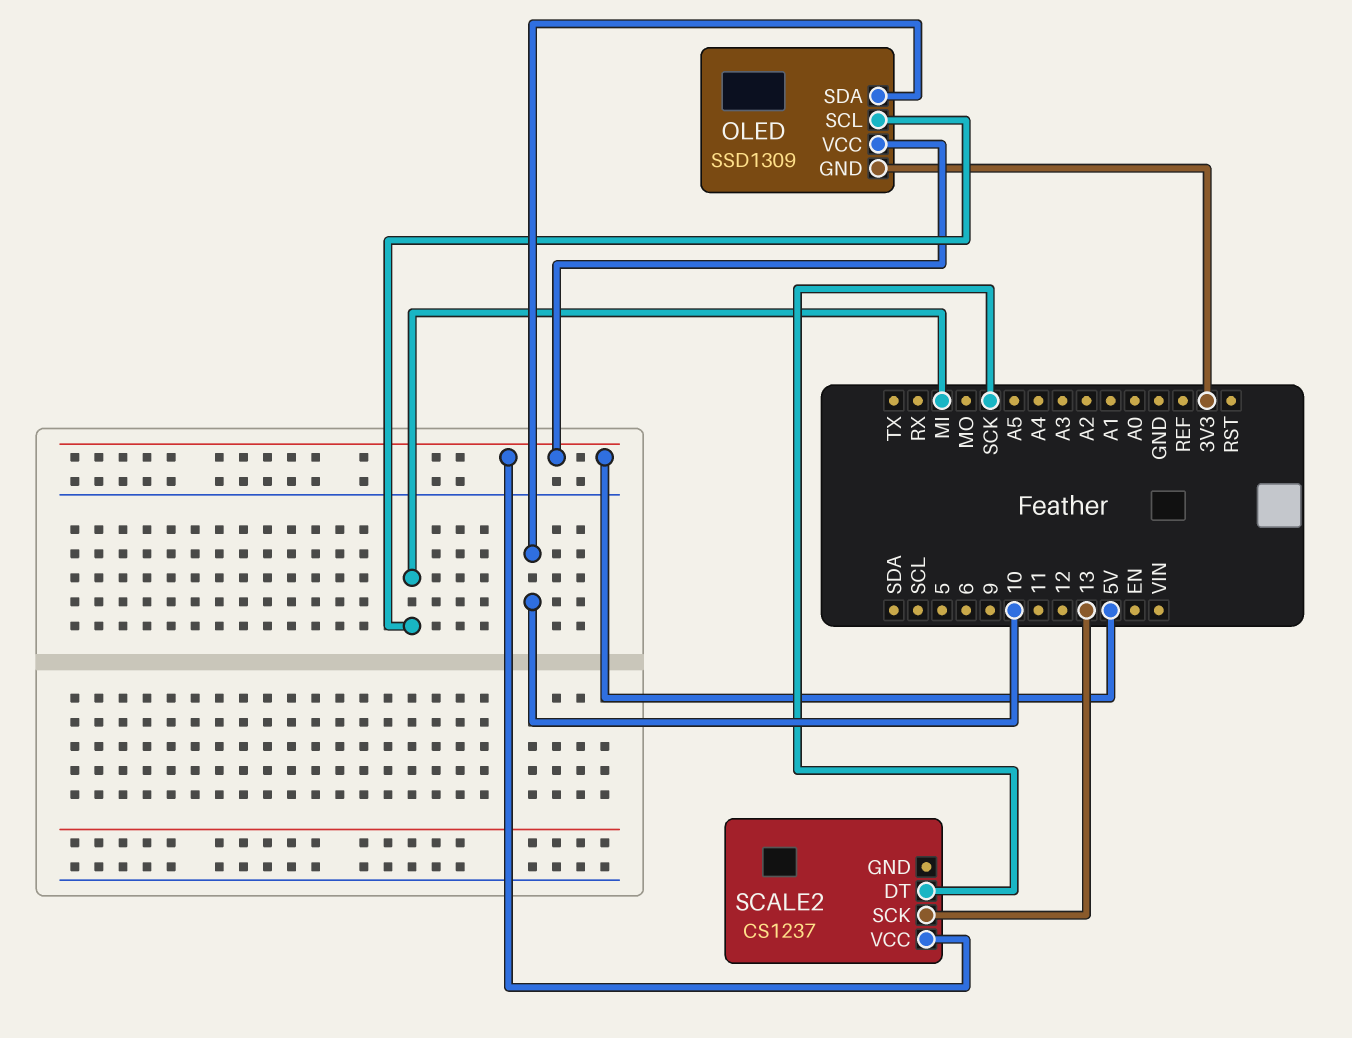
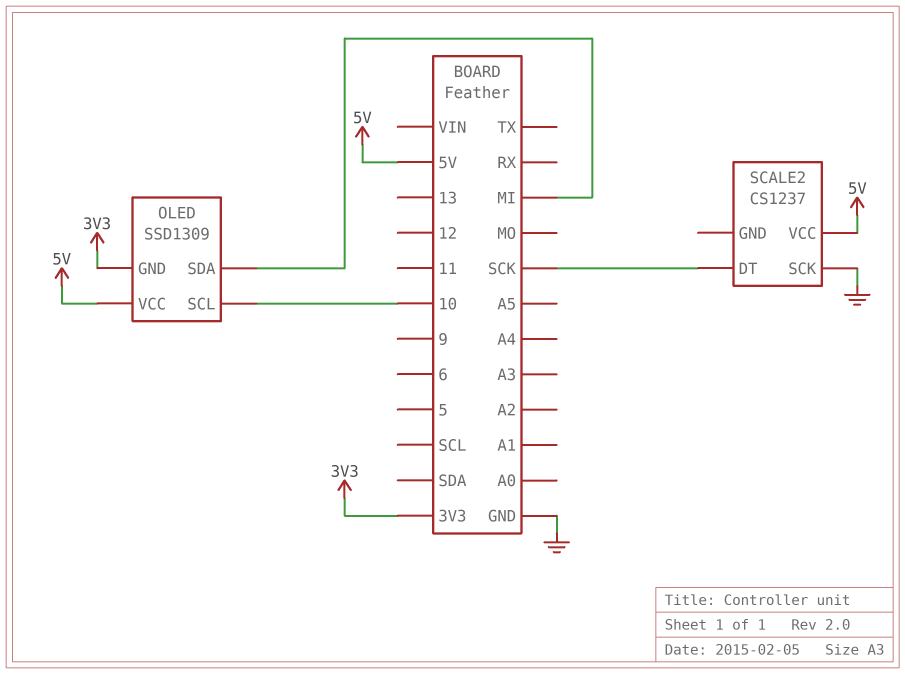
OLED pin SCL: MI -> 10
OLED pin SDA: 10 -> MI
SCALE2 pin SCK: 13 -> GND

